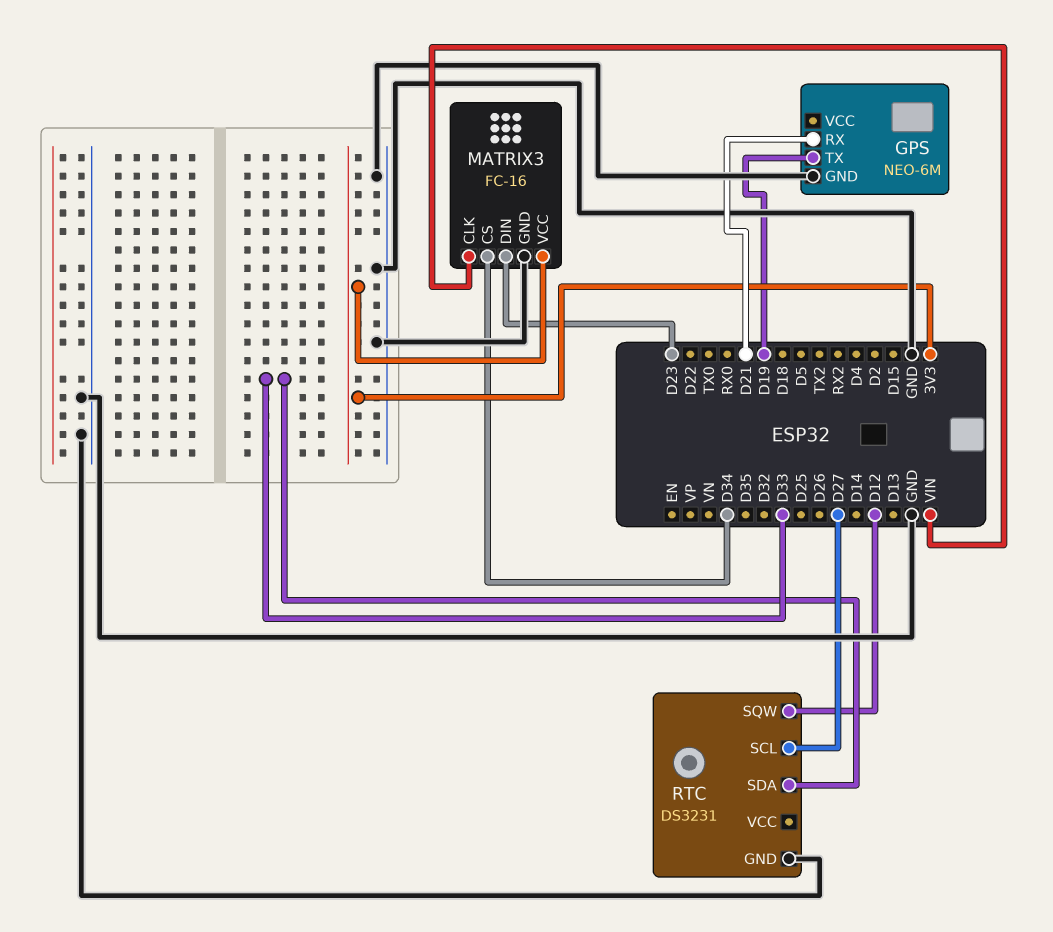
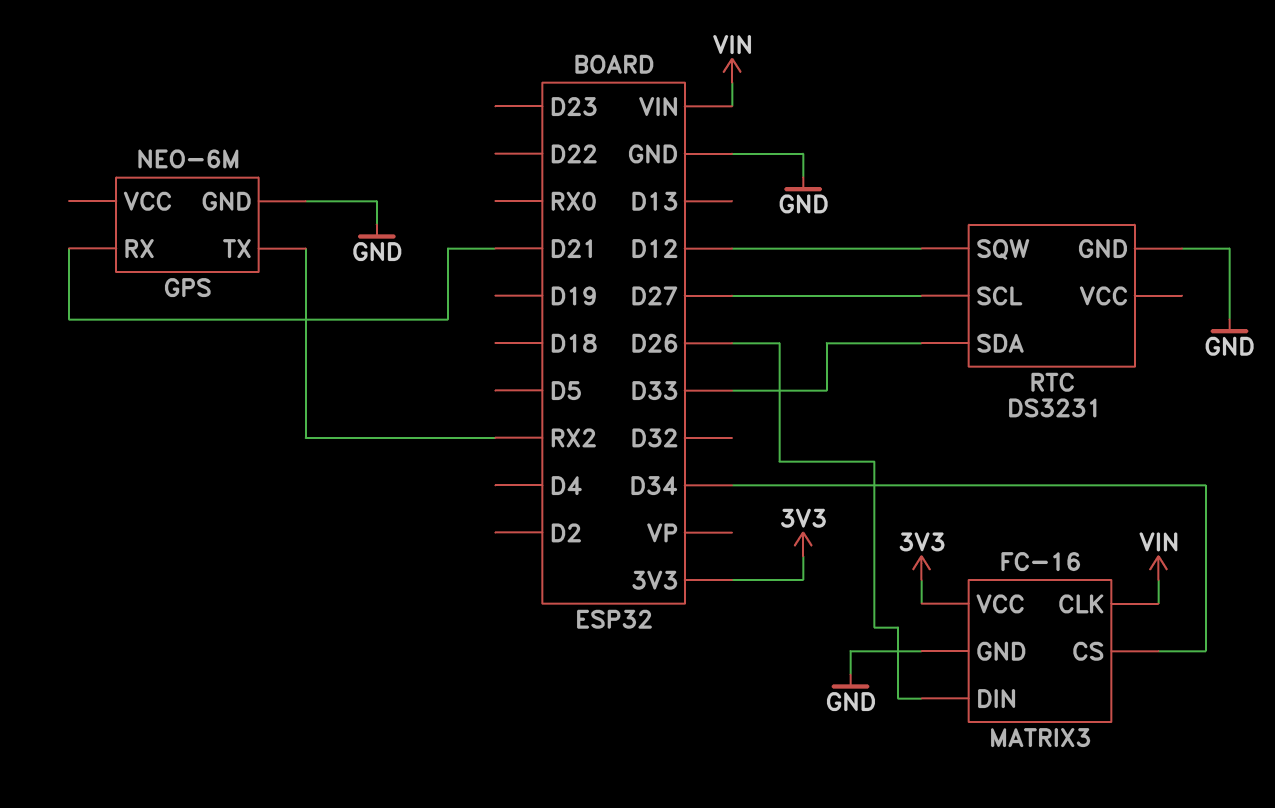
GPS pin TX: D19 -> RX2
MATRIX3 pin DIN: D23 -> D26

